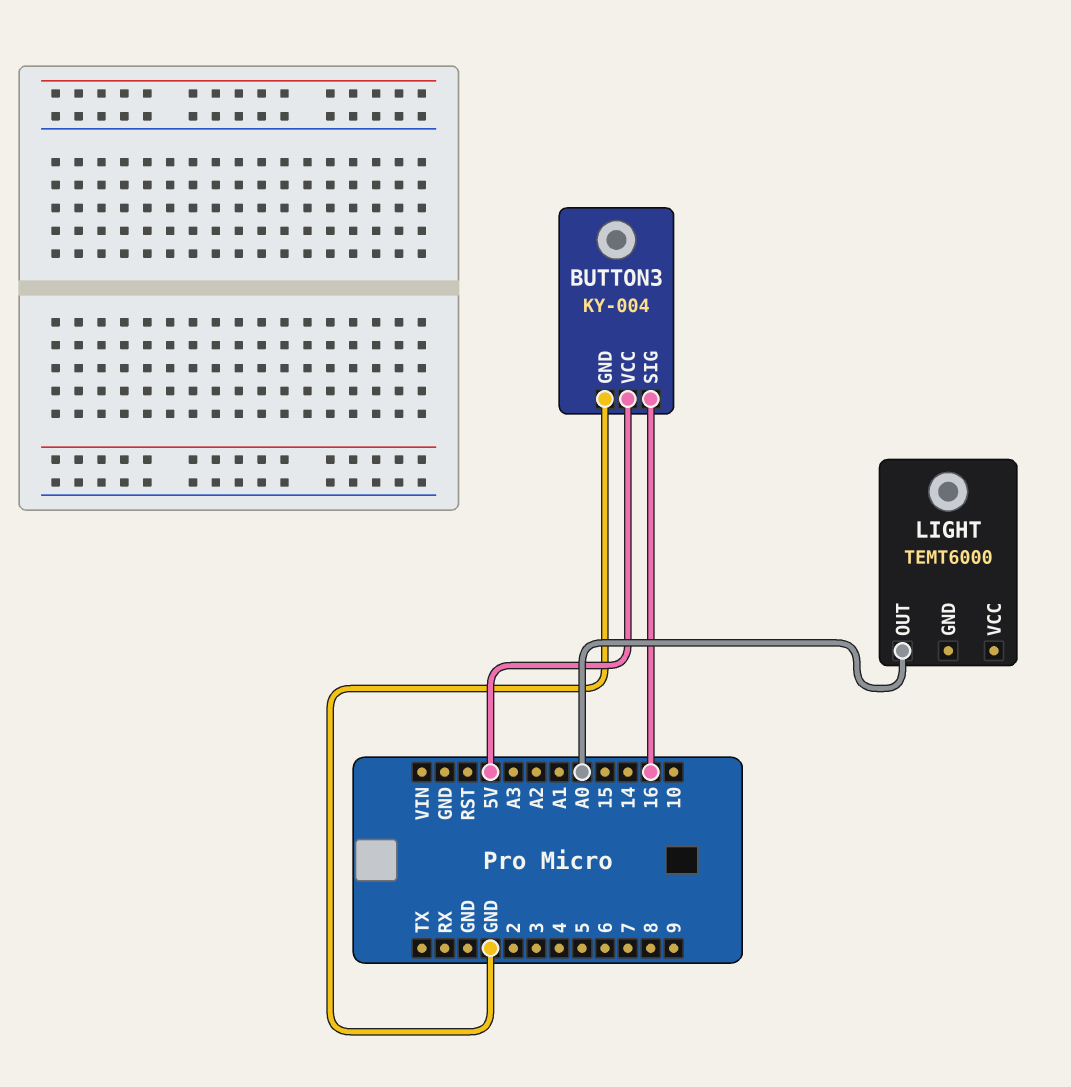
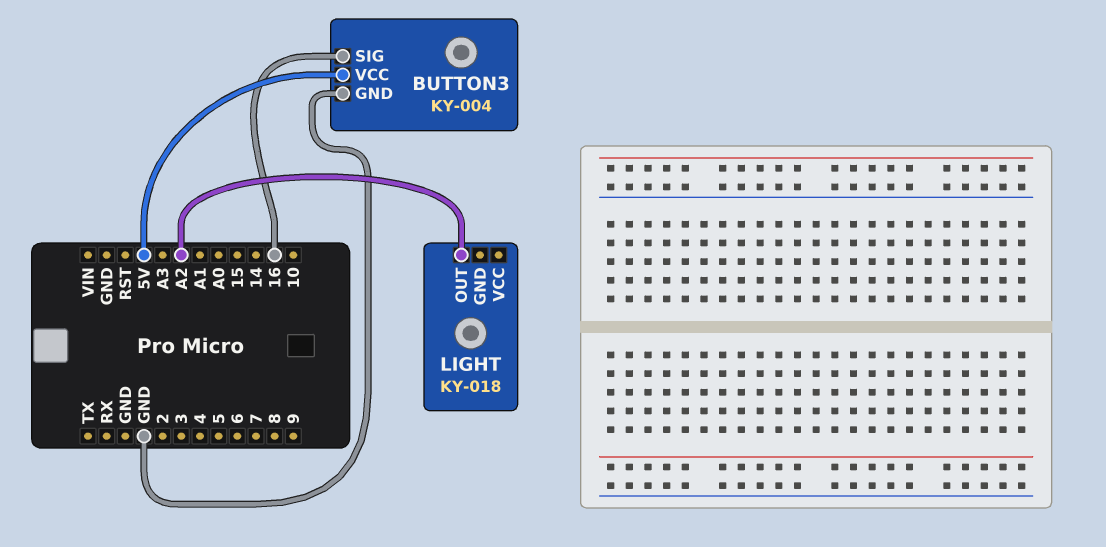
LIGHT: TEMT6000 -> KY-018
LIGHT pin OUT: A0 -> A2

